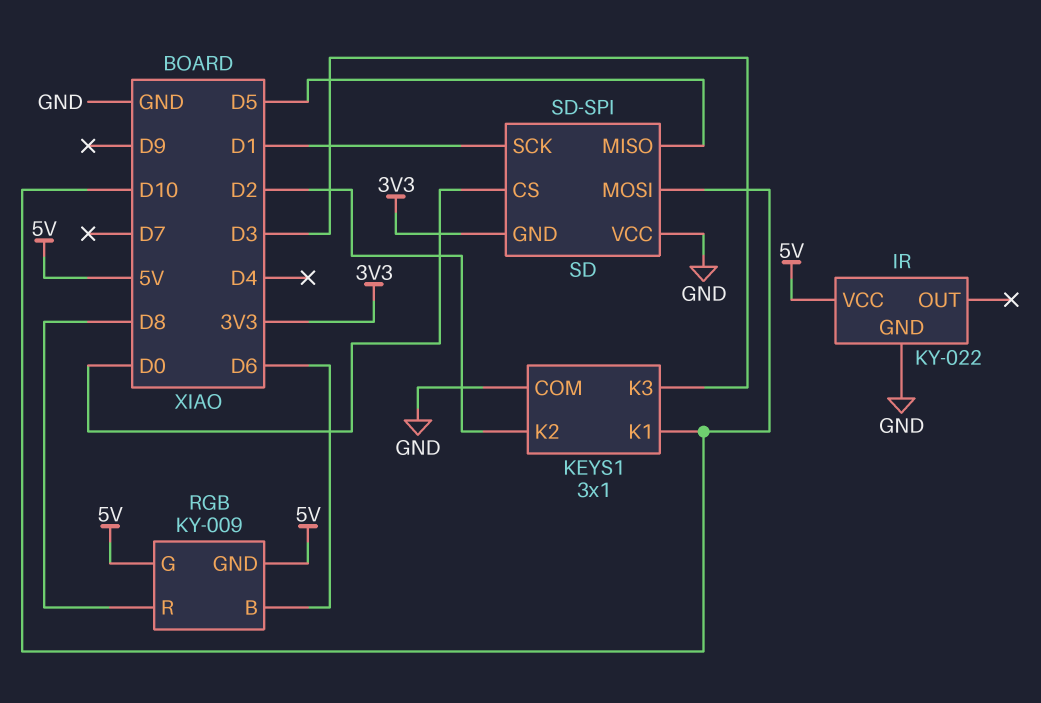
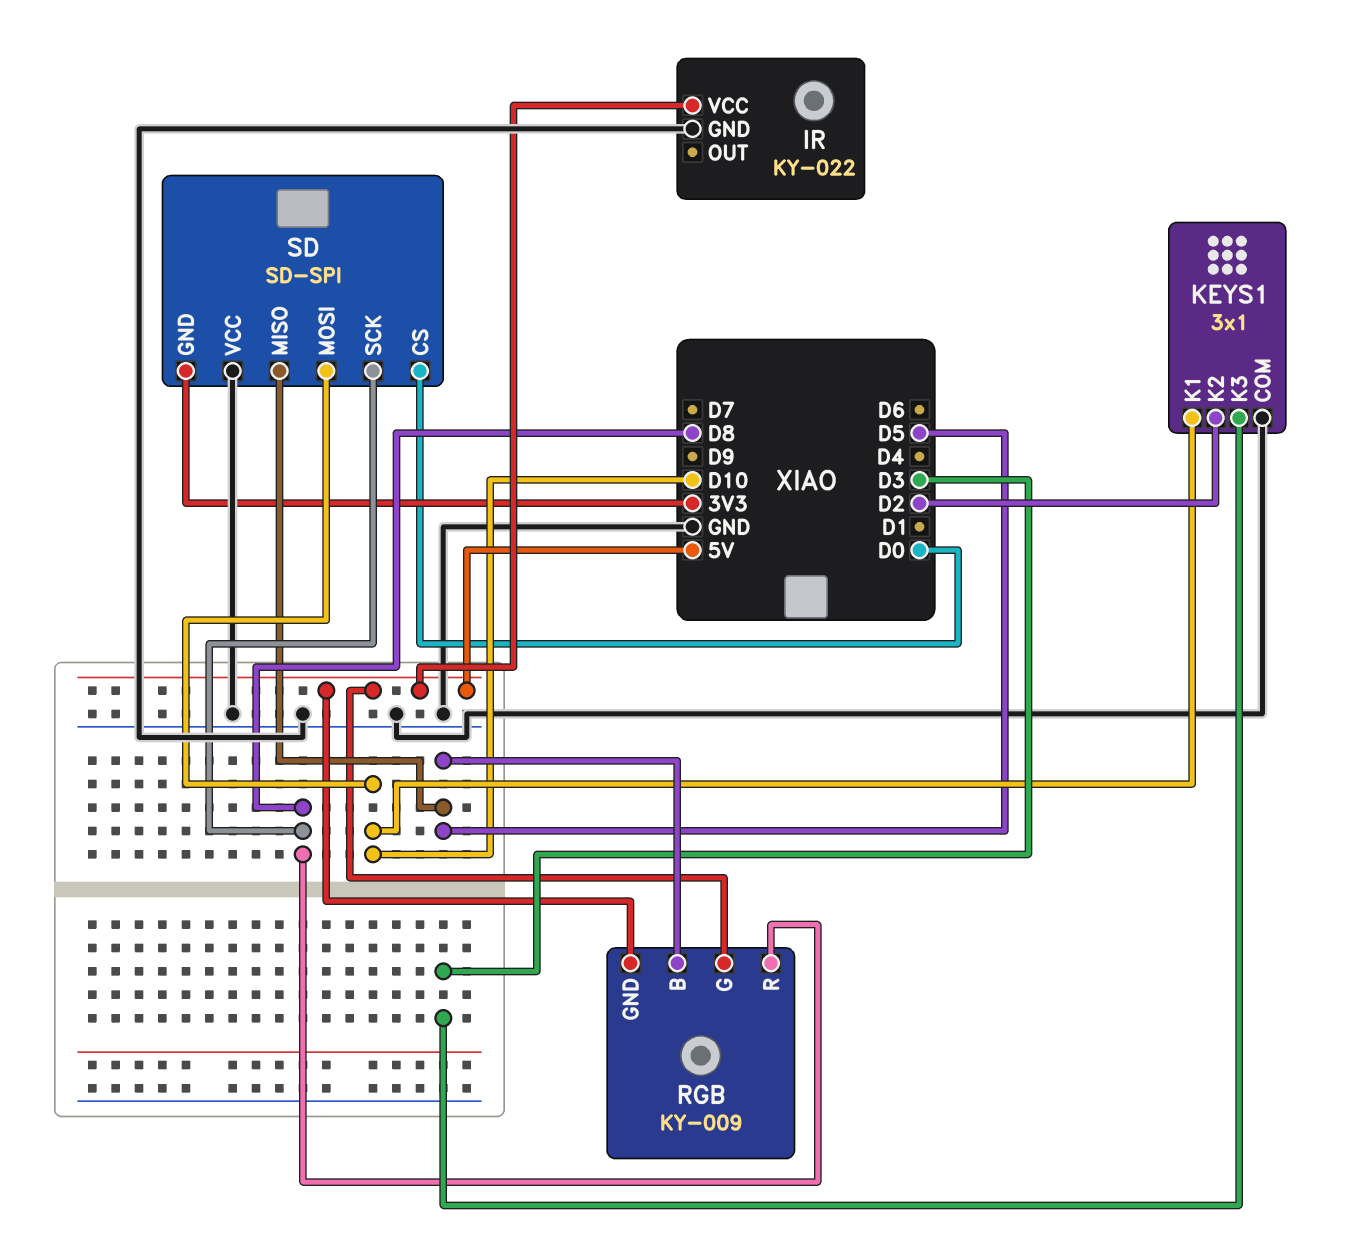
RGB pin B: D6 -> D5
SD pin SCK: D1 -> D8

